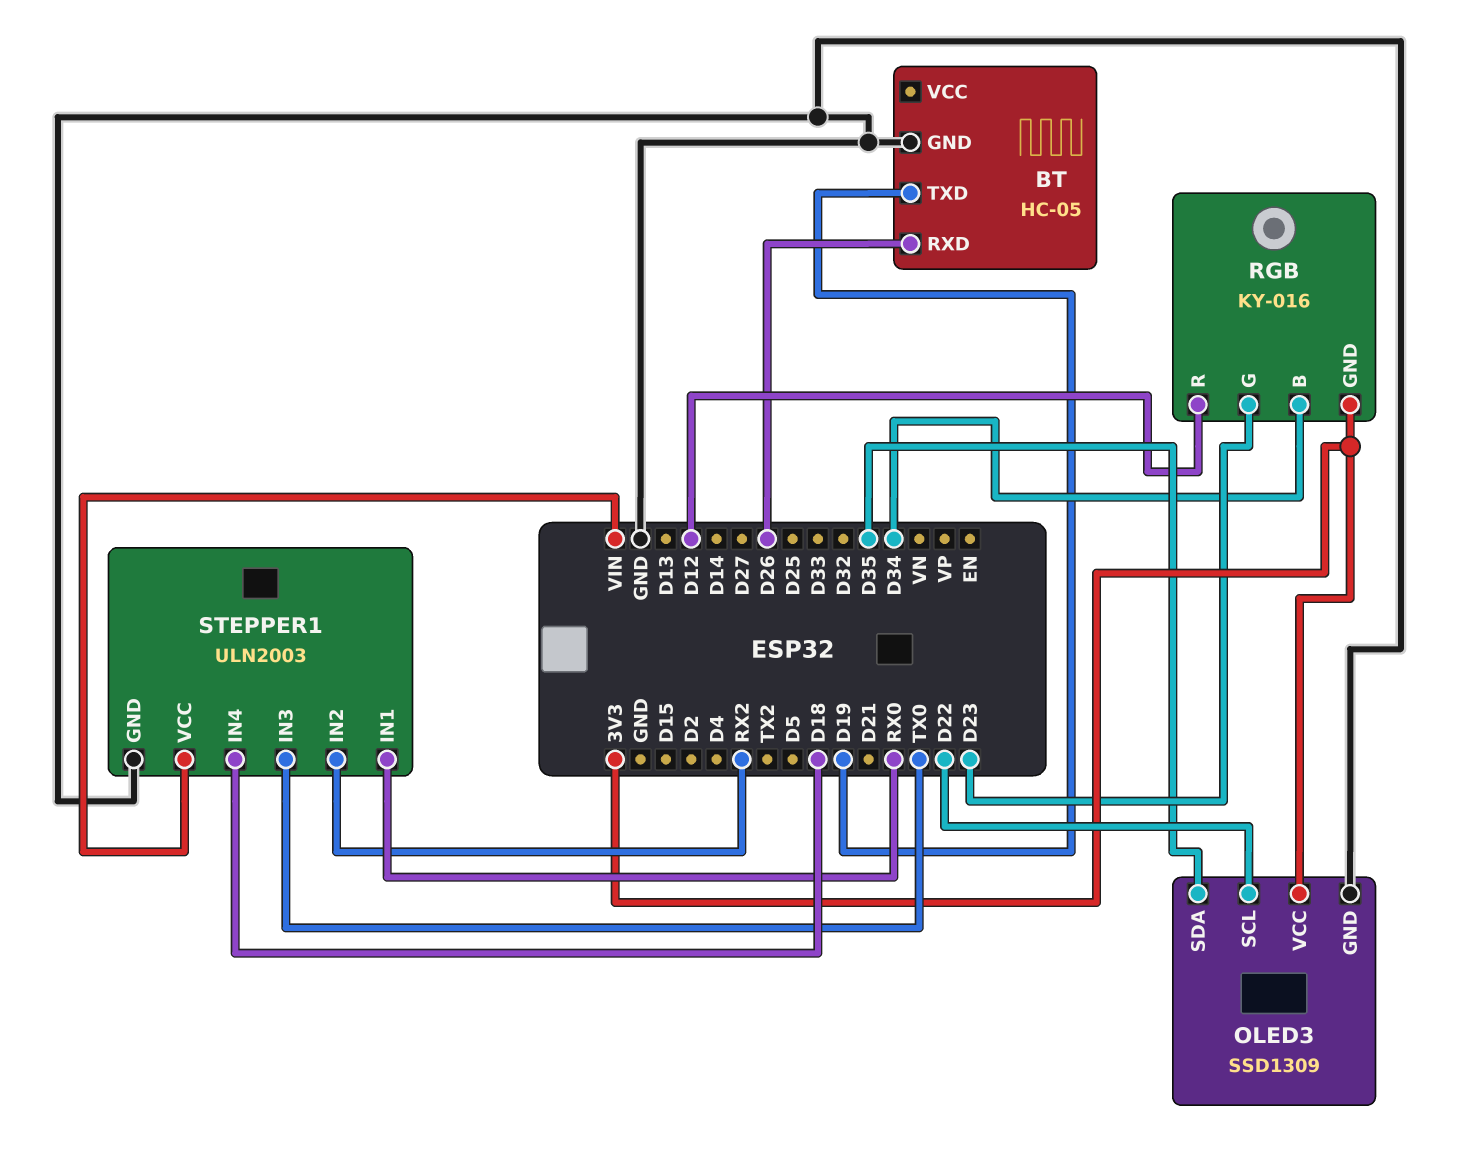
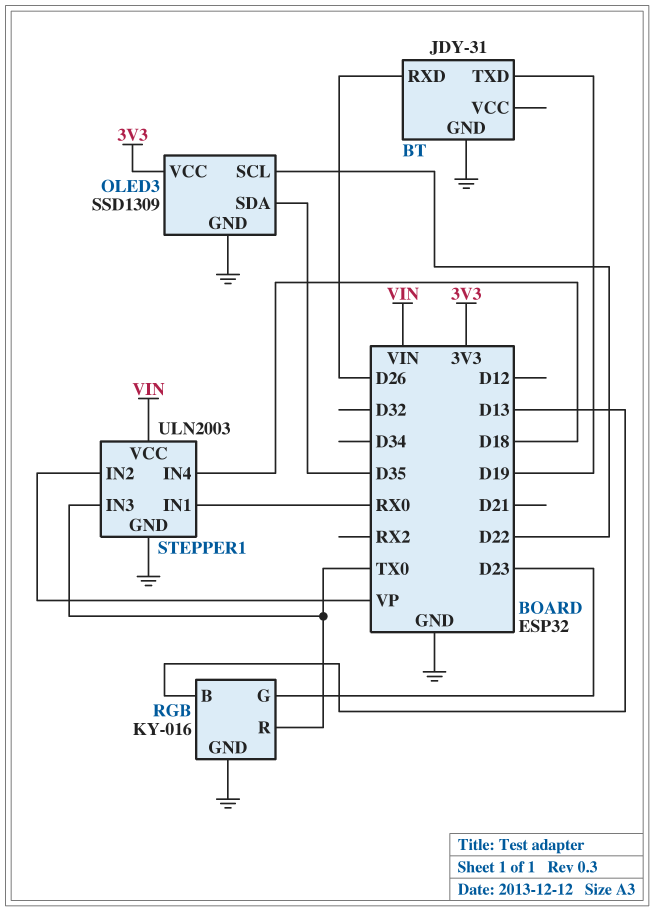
BT: HC-05 -> JDY-31
RGB pin B: D34 -> D13
RGB pin GND: 3V3 -> GND
RGB pin R: D12 -> TX0
STEPPER1 pin IN2: RX2 -> VP

